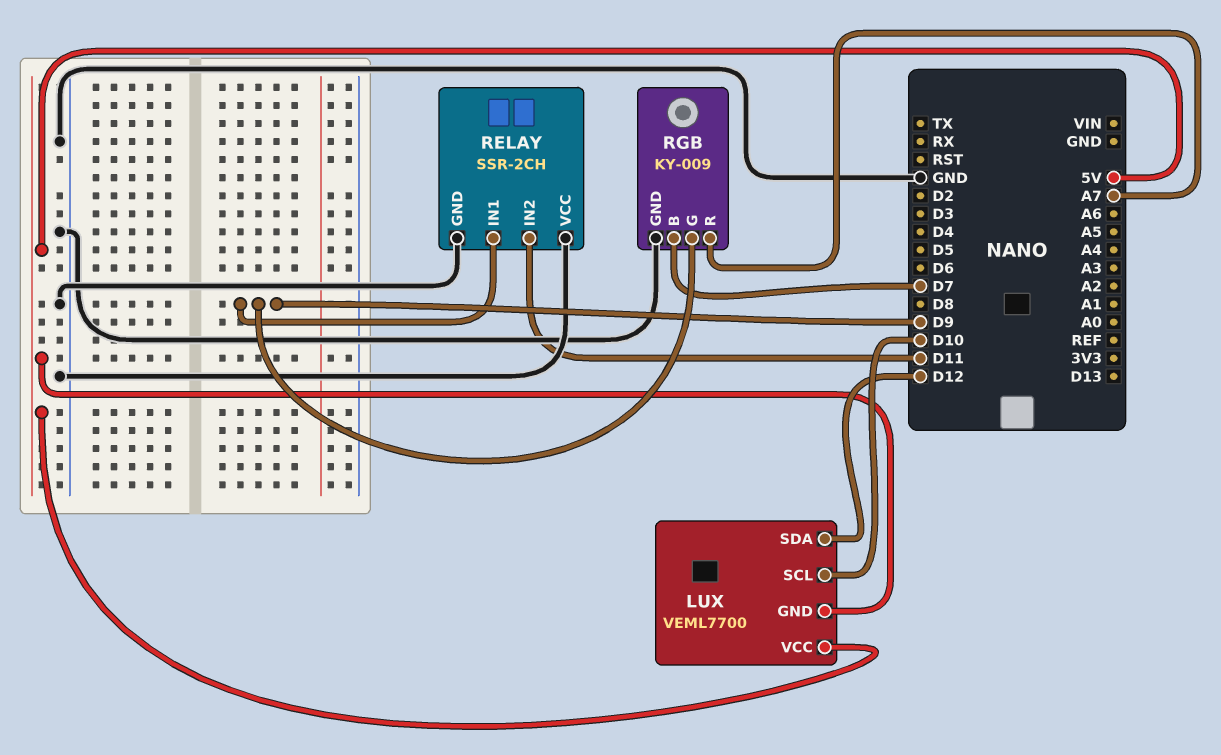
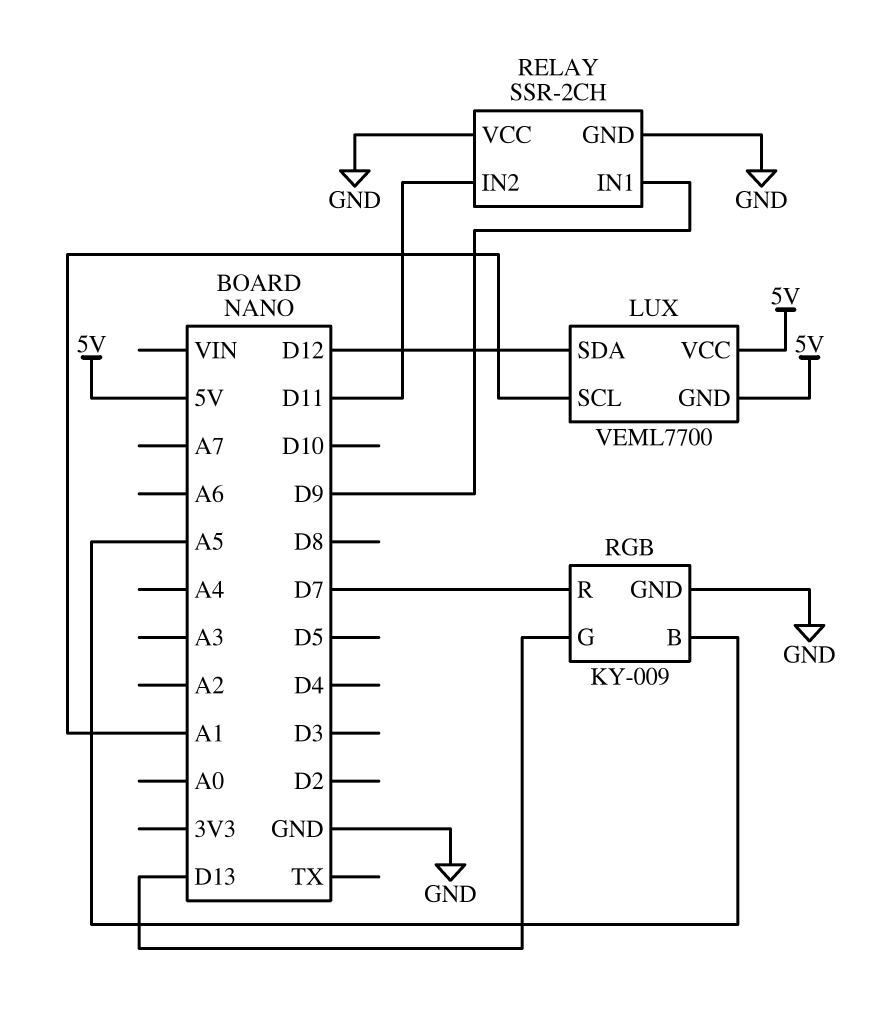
LUX pin SCL: D10 -> A1
RGB pin B: D7 -> A5
RGB pin G: D9 -> D13
RGB pin R: A7 -> D7

